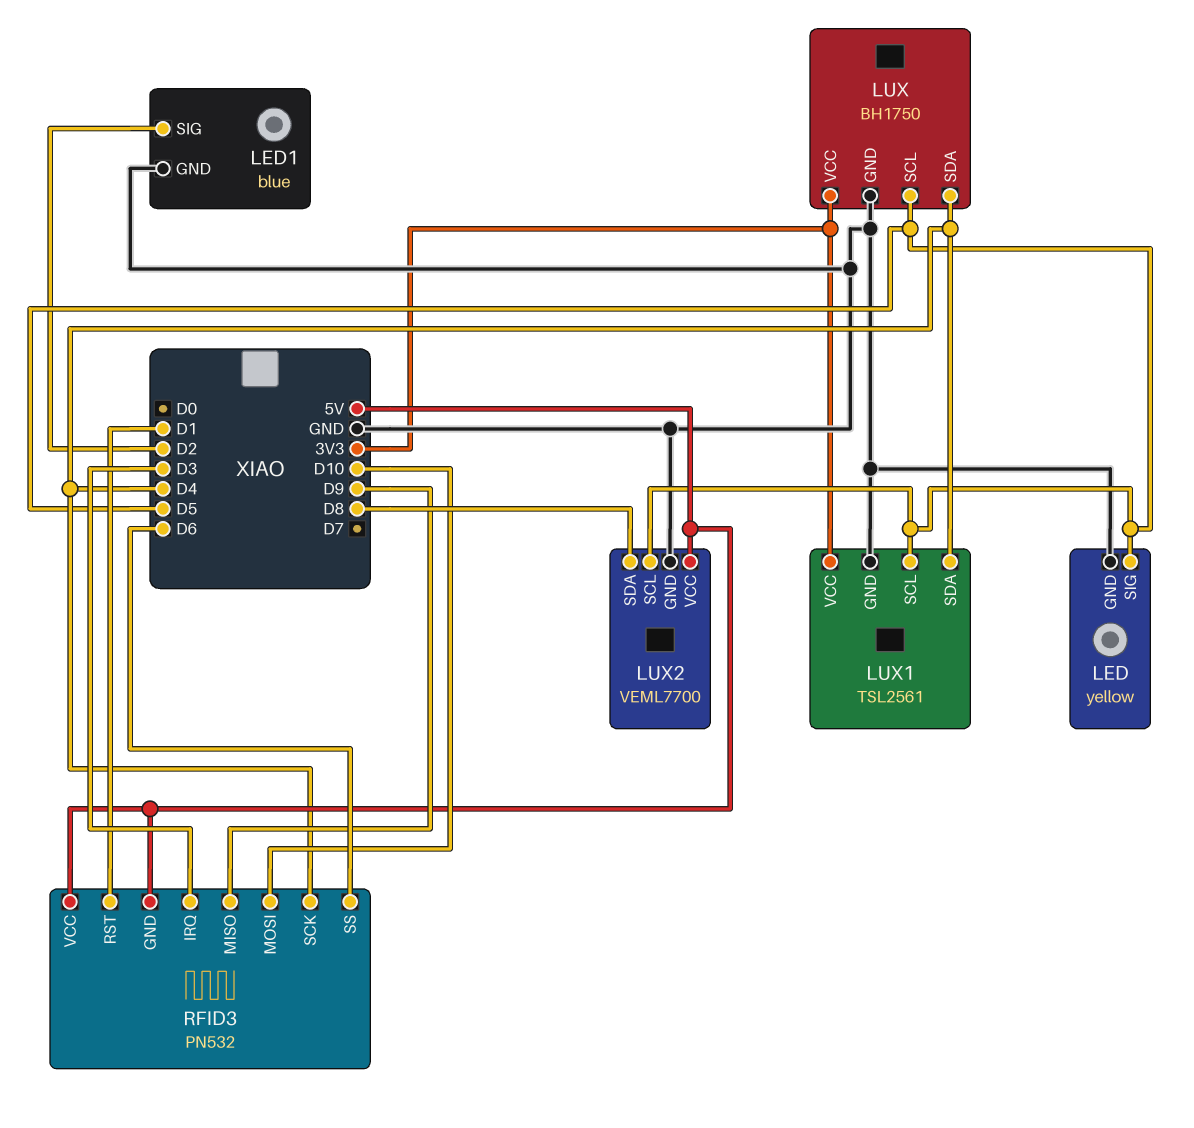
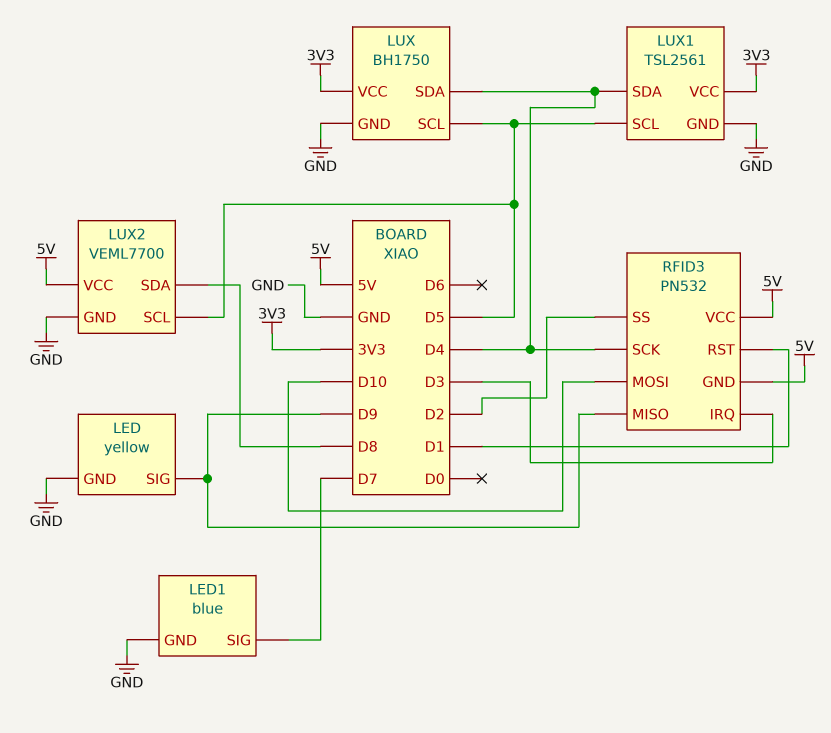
LED pin SIG: D5 -> D9
LED1 pin SIG: D2 -> D7
RFID3 pin SS: D6 -> D2

